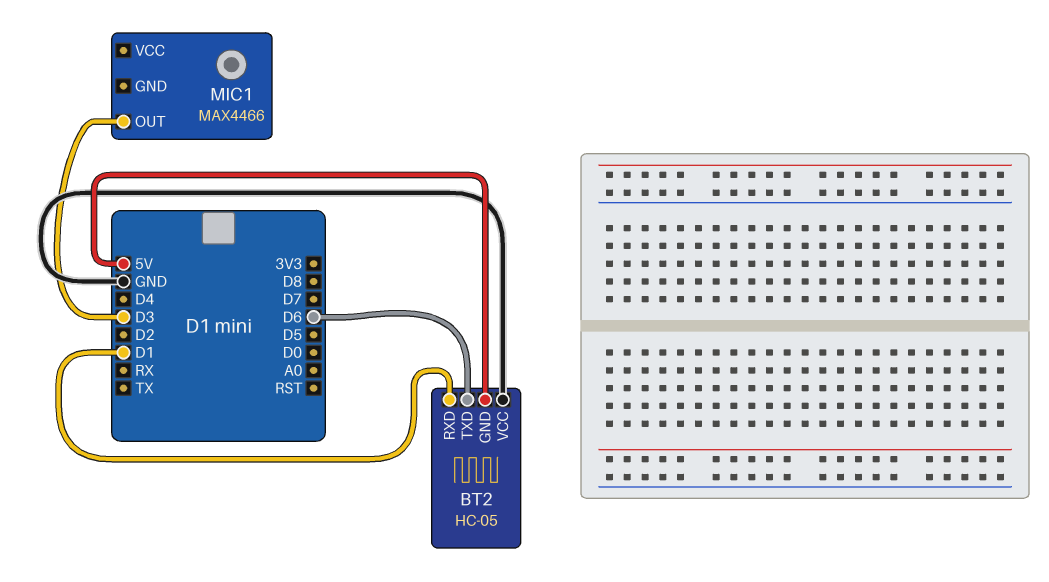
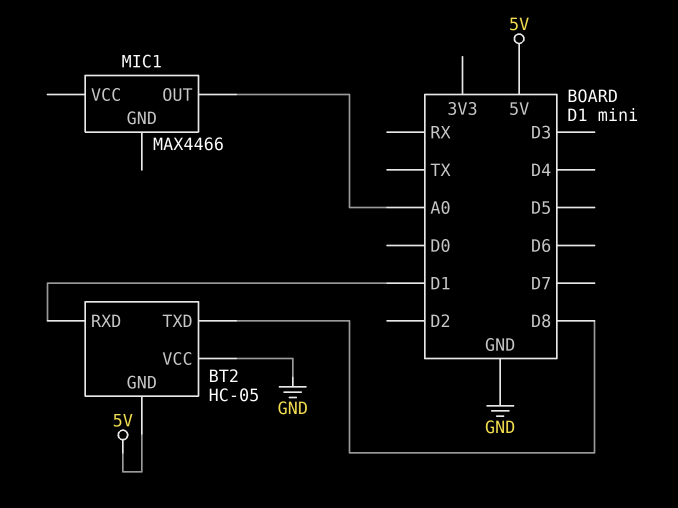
BT2 pin TXD: D6 -> D8
MIC1 pin OUT: D3 -> A0

